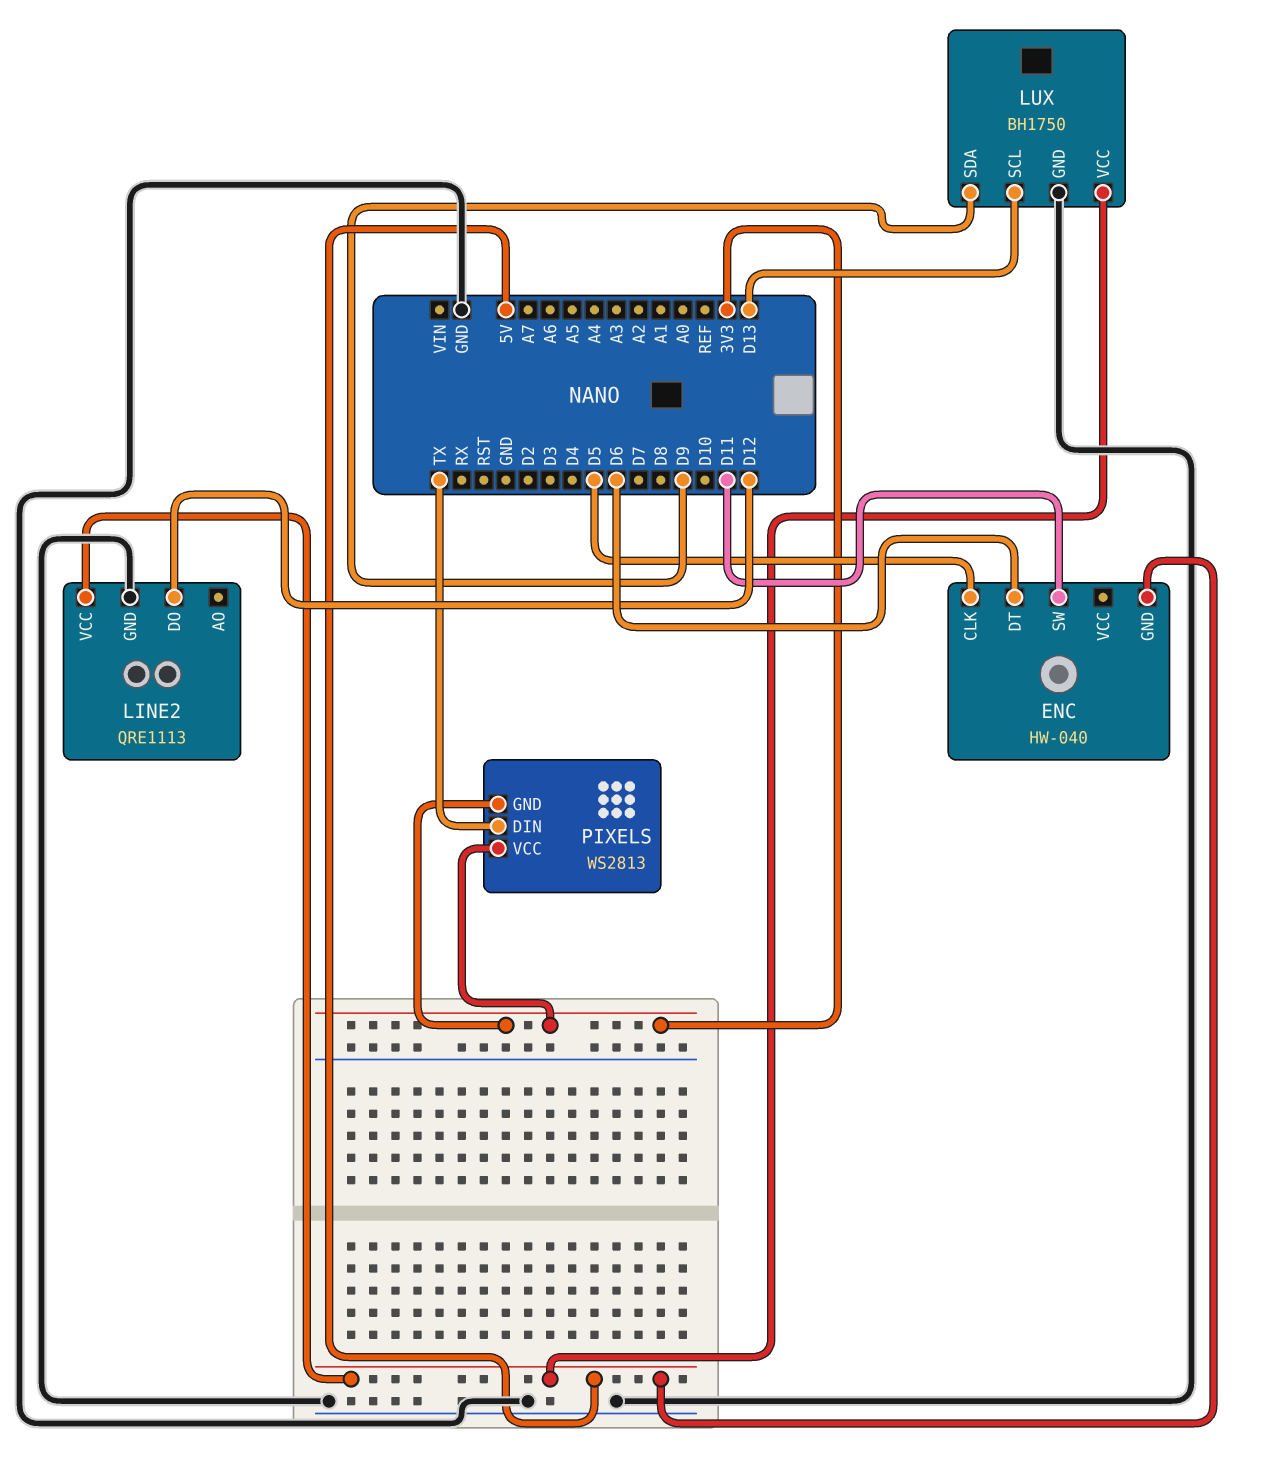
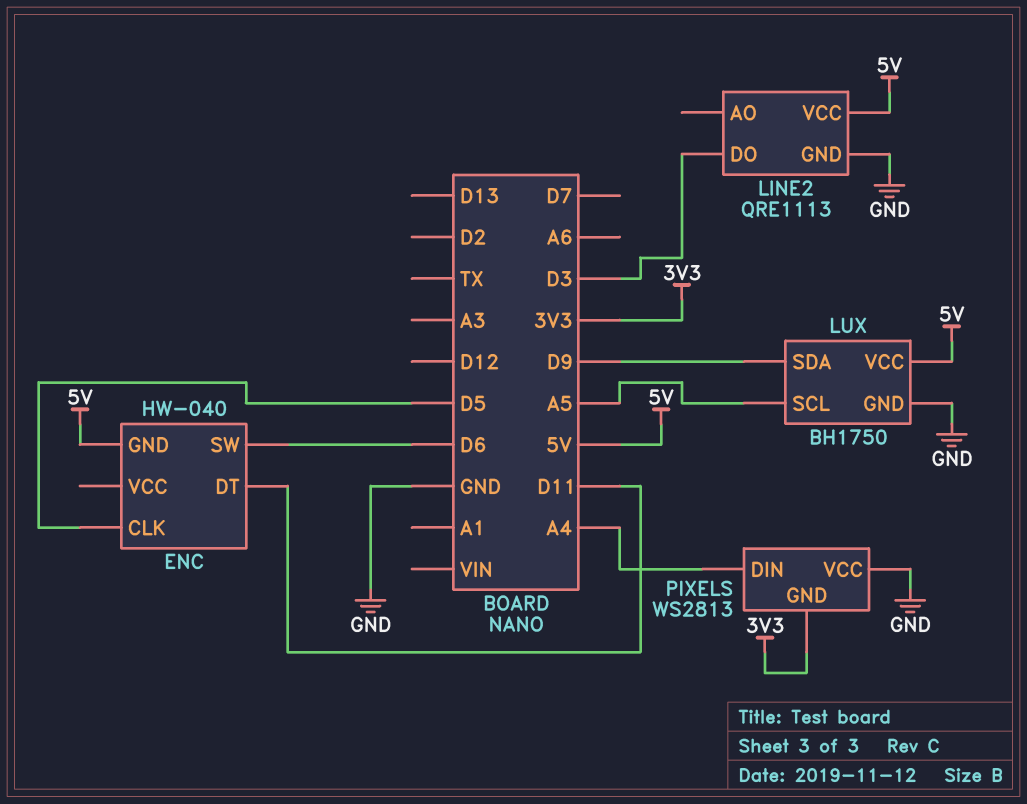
ENC pin DT: D6 -> D11
ENC pin SW: D11 -> D6
LINE2 pin DO: D12 -> D3
LUX pin SCL: D13 -> A5
PIXELS pin DIN: TX -> A4
PIXELS pin VCC: 3V3 -> GND

